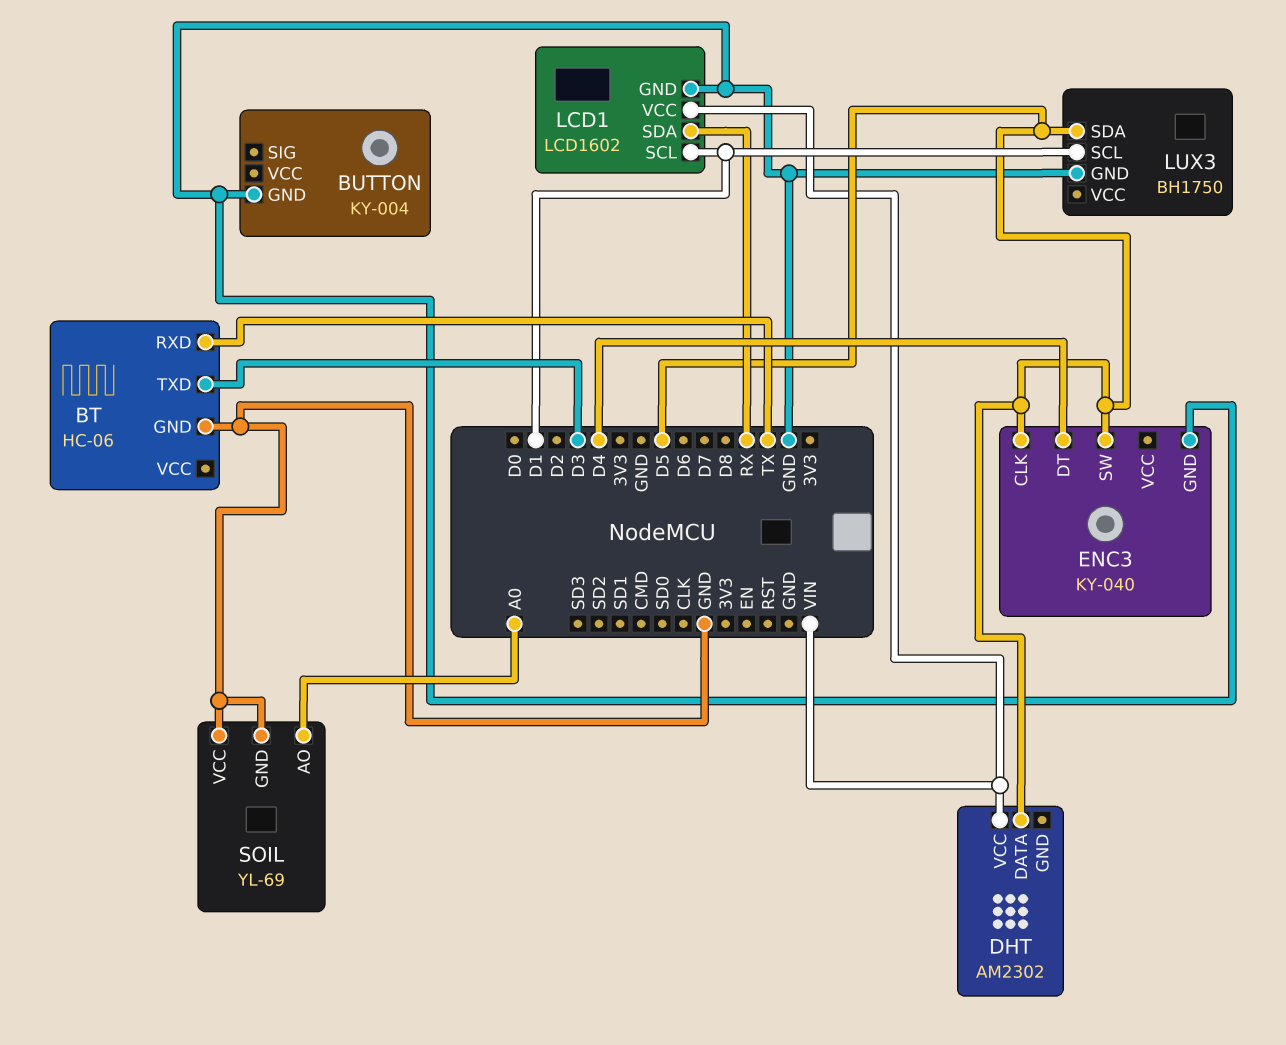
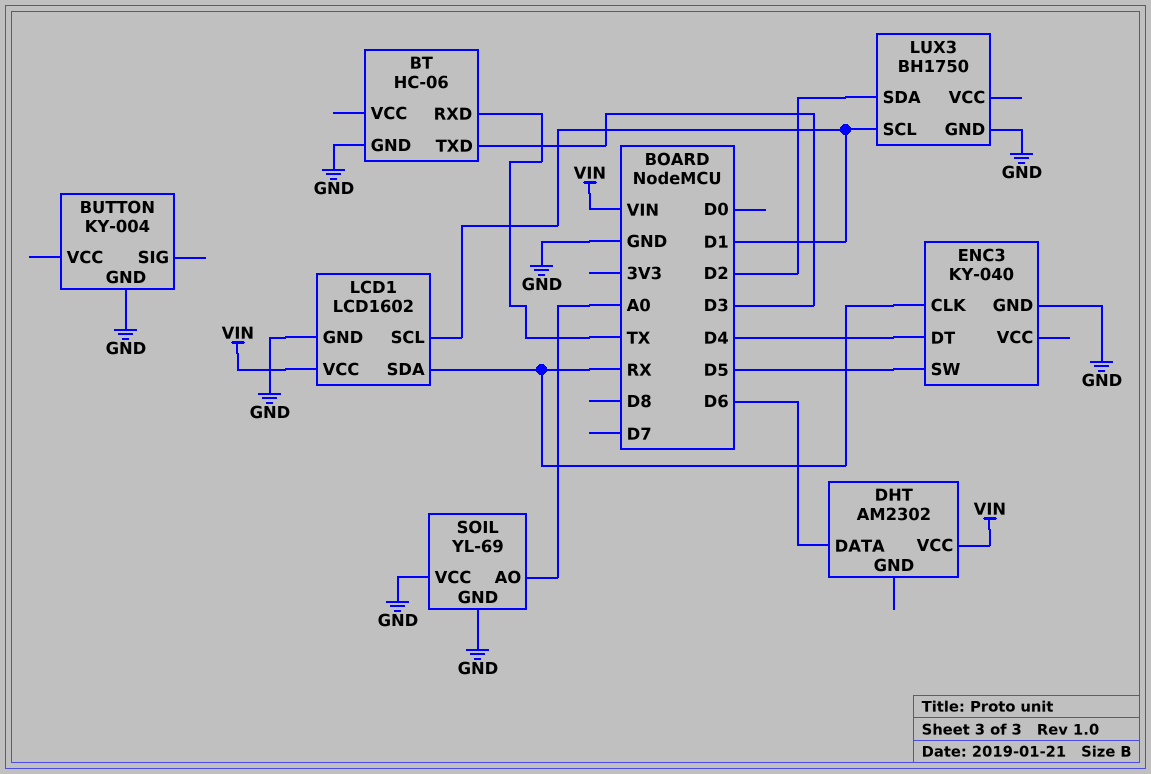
DHT pin DATA: D5 -> D6
ENC3 pin CLK: D5 -> RX
LUX3 pin SDA: D5 -> D2

